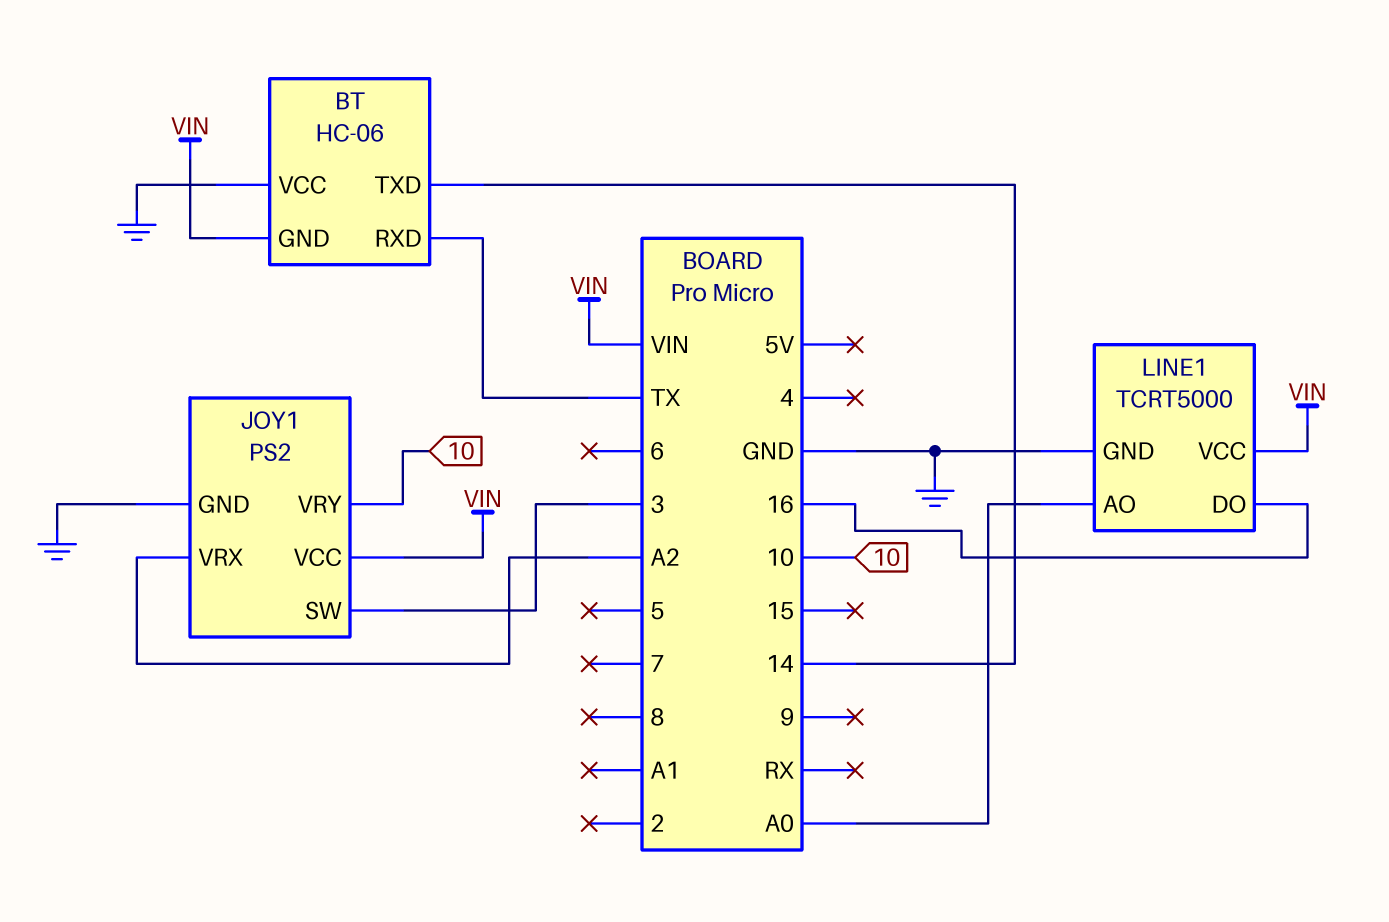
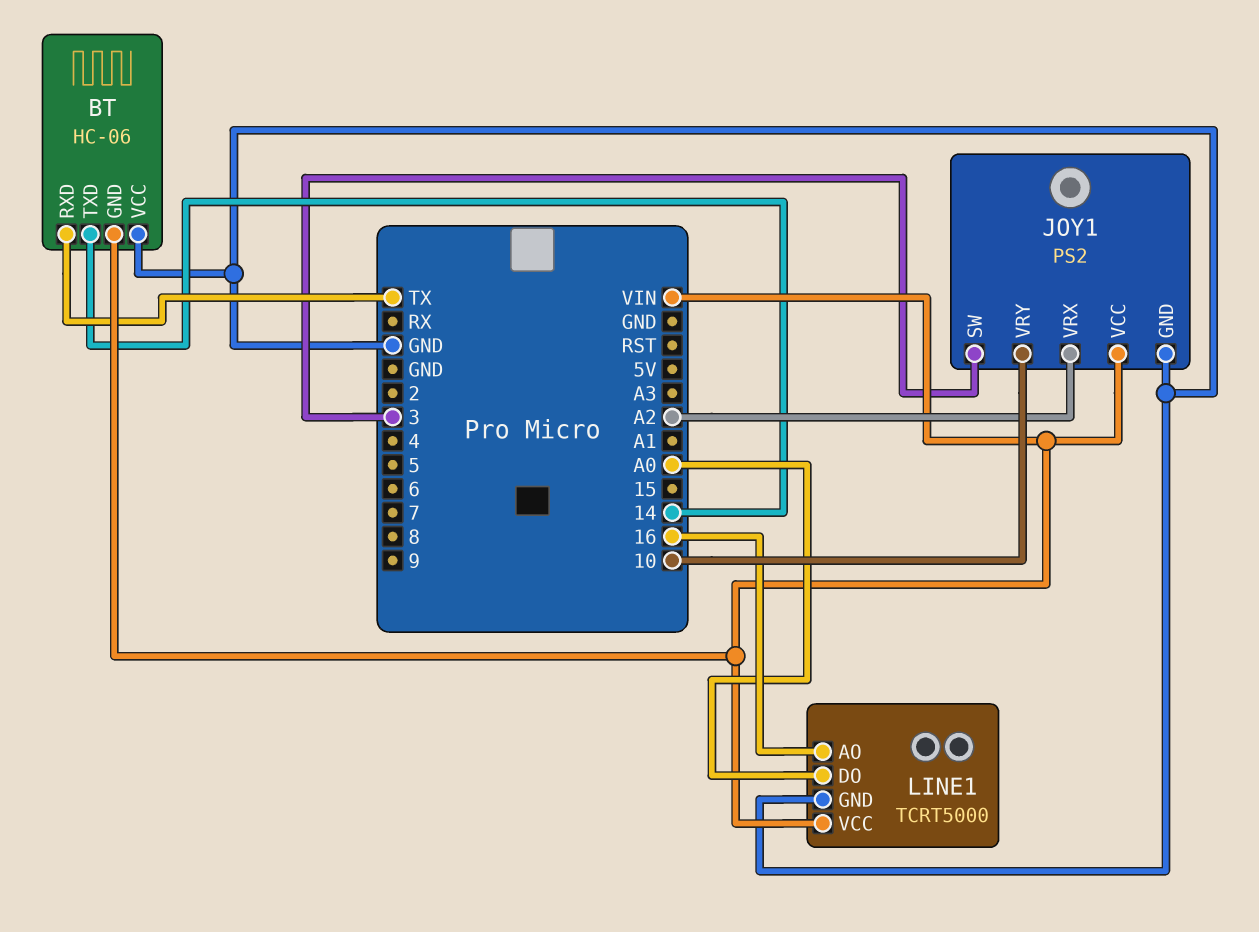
LINE1 pin AO: A0 -> 16
LINE1 pin DO: 16 -> A0

